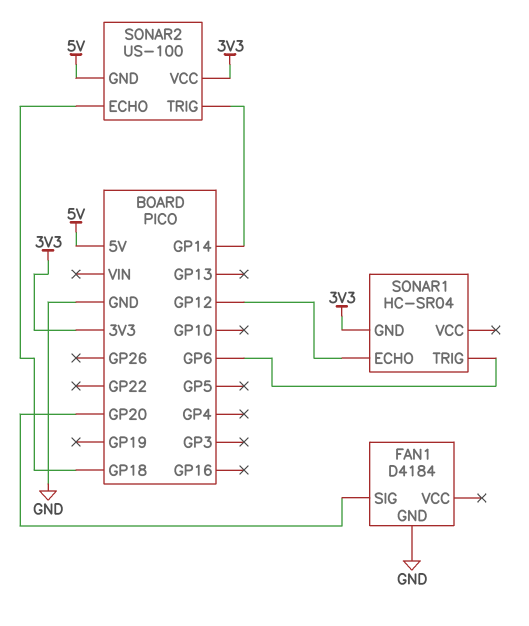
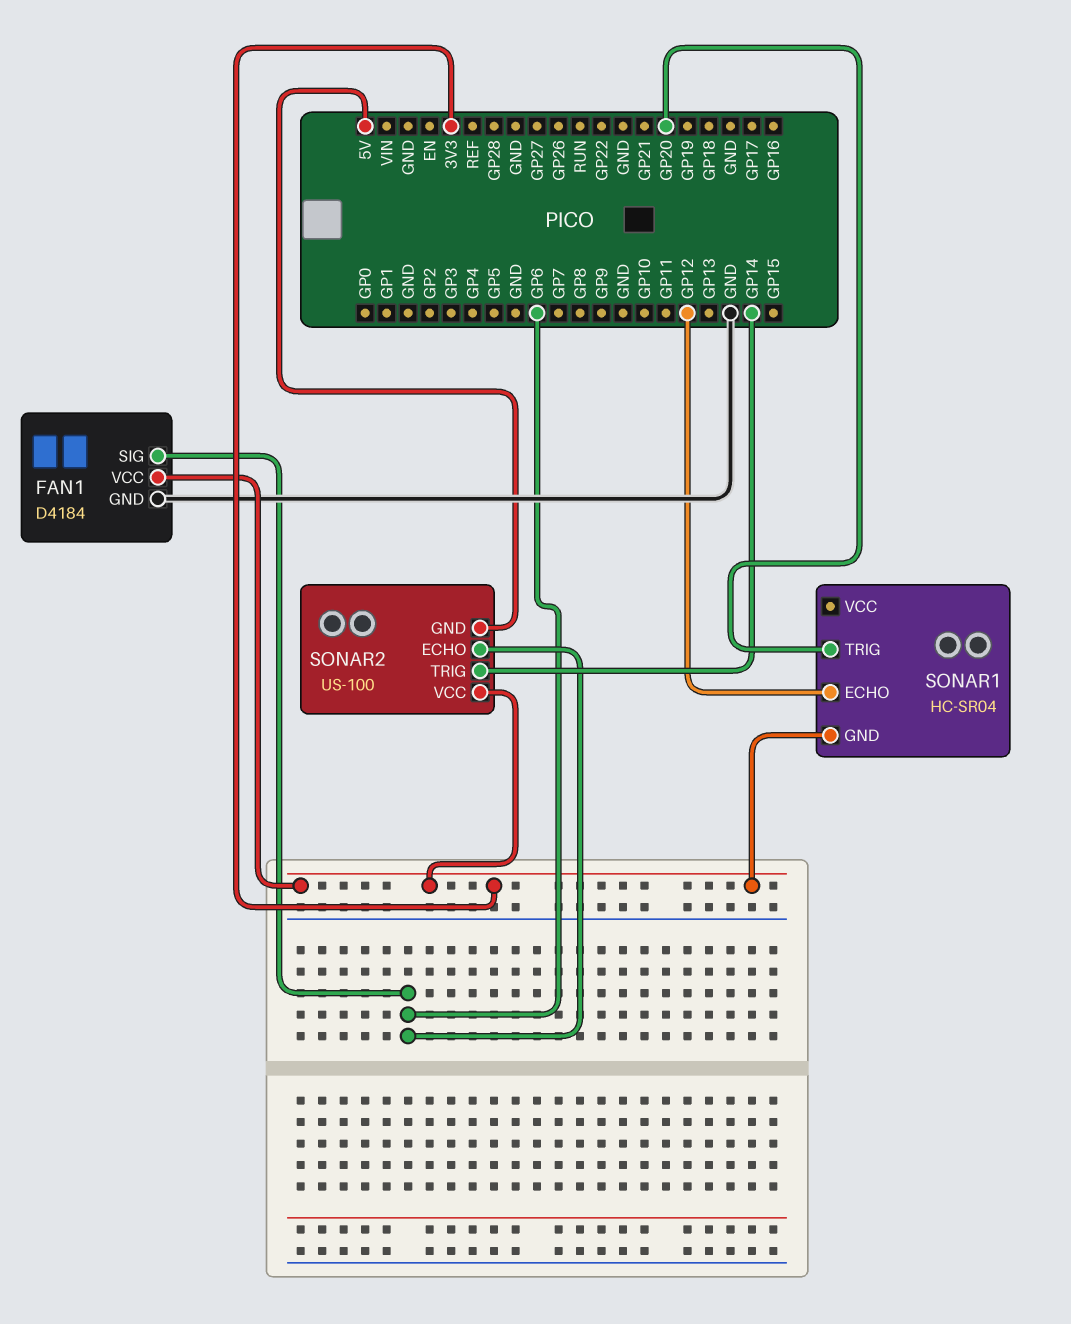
FAN1 pin SIG: GP20 -> GP6
FAN1 pin VCC: none -> 3V3
SONAR1 pin TRIG: GP6 -> GP20
SONAR2 pin ECHO: GP18 -> GP6

